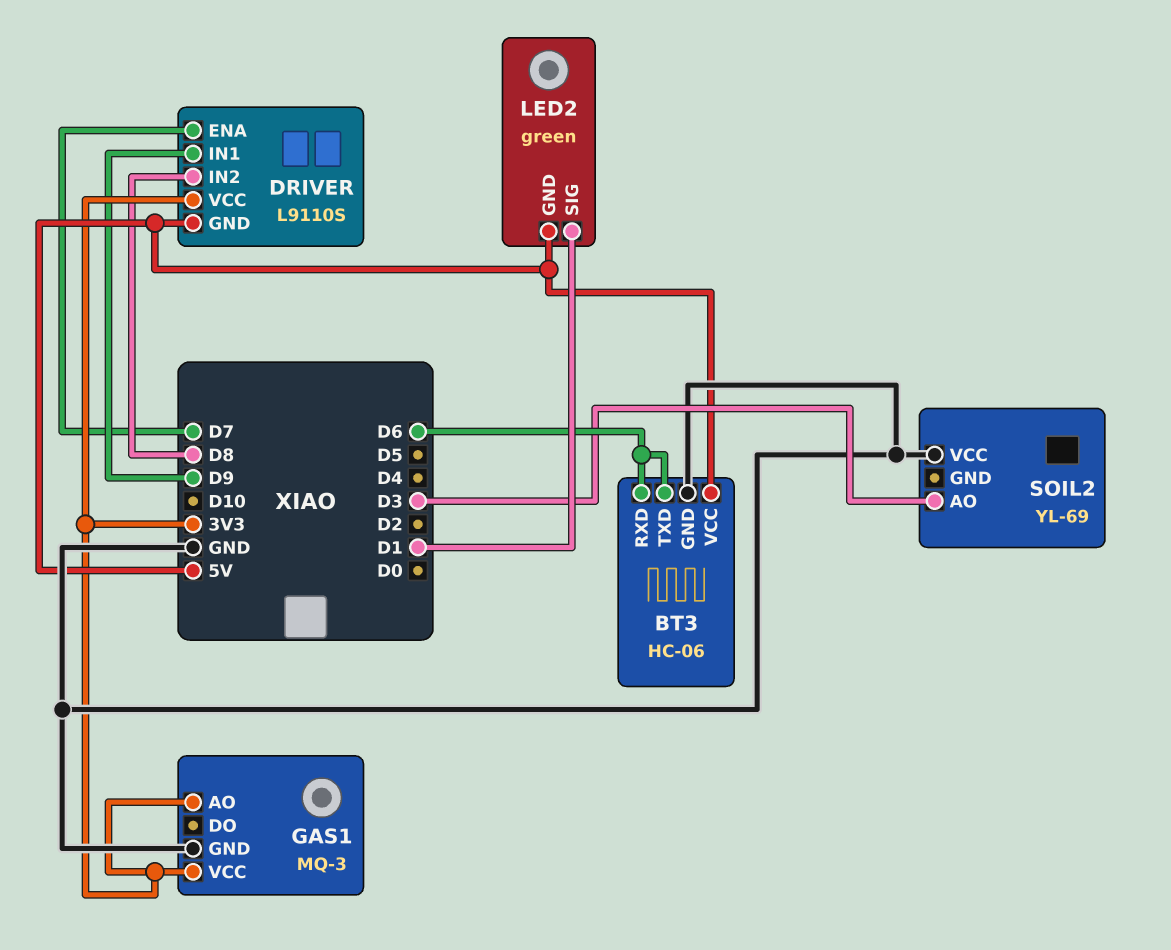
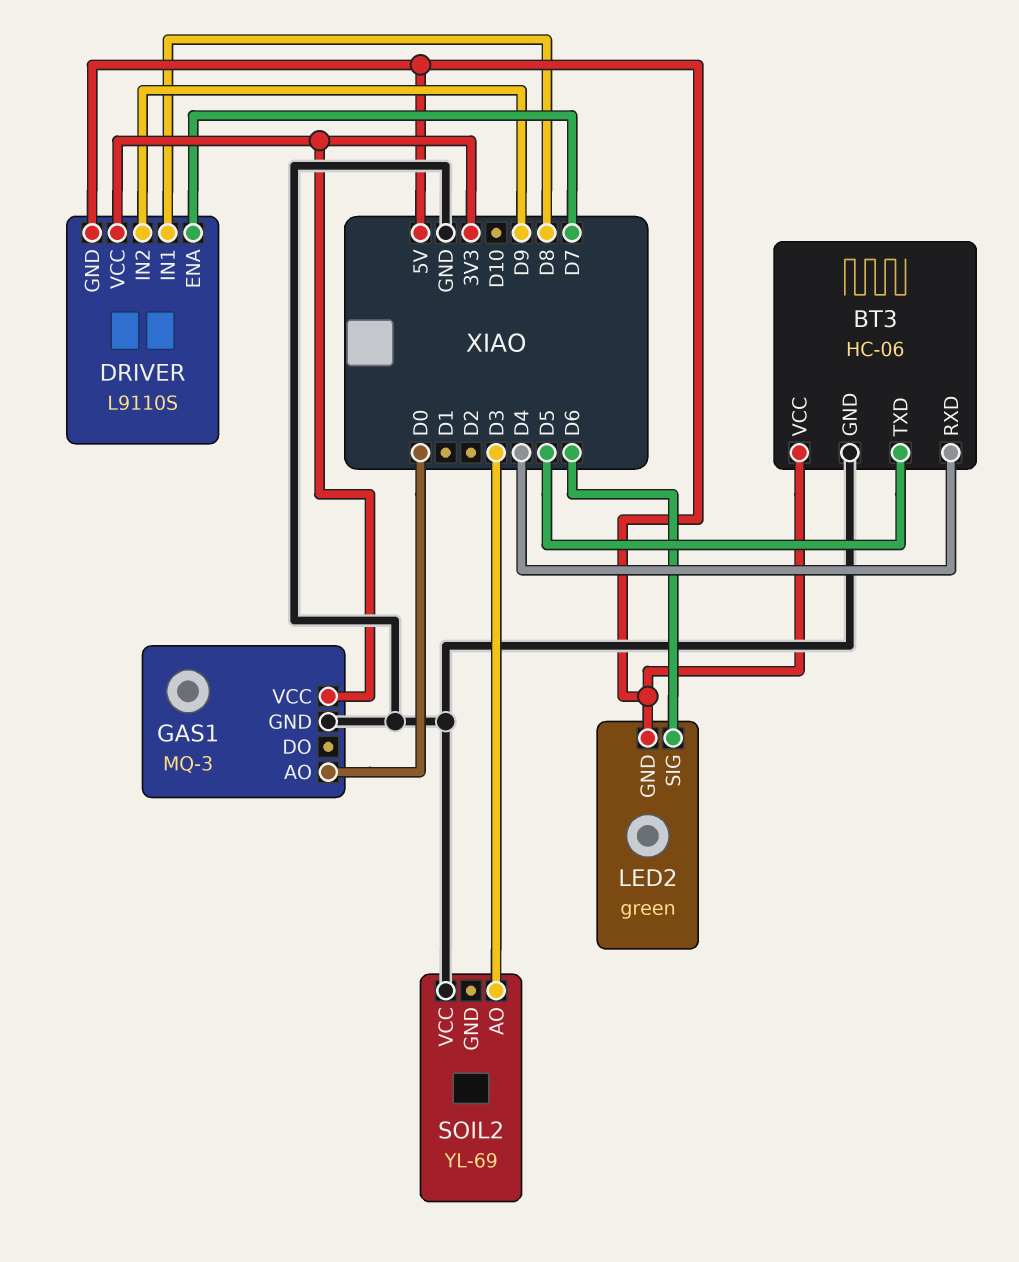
BT3 pin RXD: D6 -> D4
BT3 pin TXD: D6 -> D5
DRIVER pin IN1: D9 -> D8
DRIVER pin IN2: D8 -> D9
GAS1 pin AO: 3V3 -> D0
LED2 pin SIG: D1 -> D6

